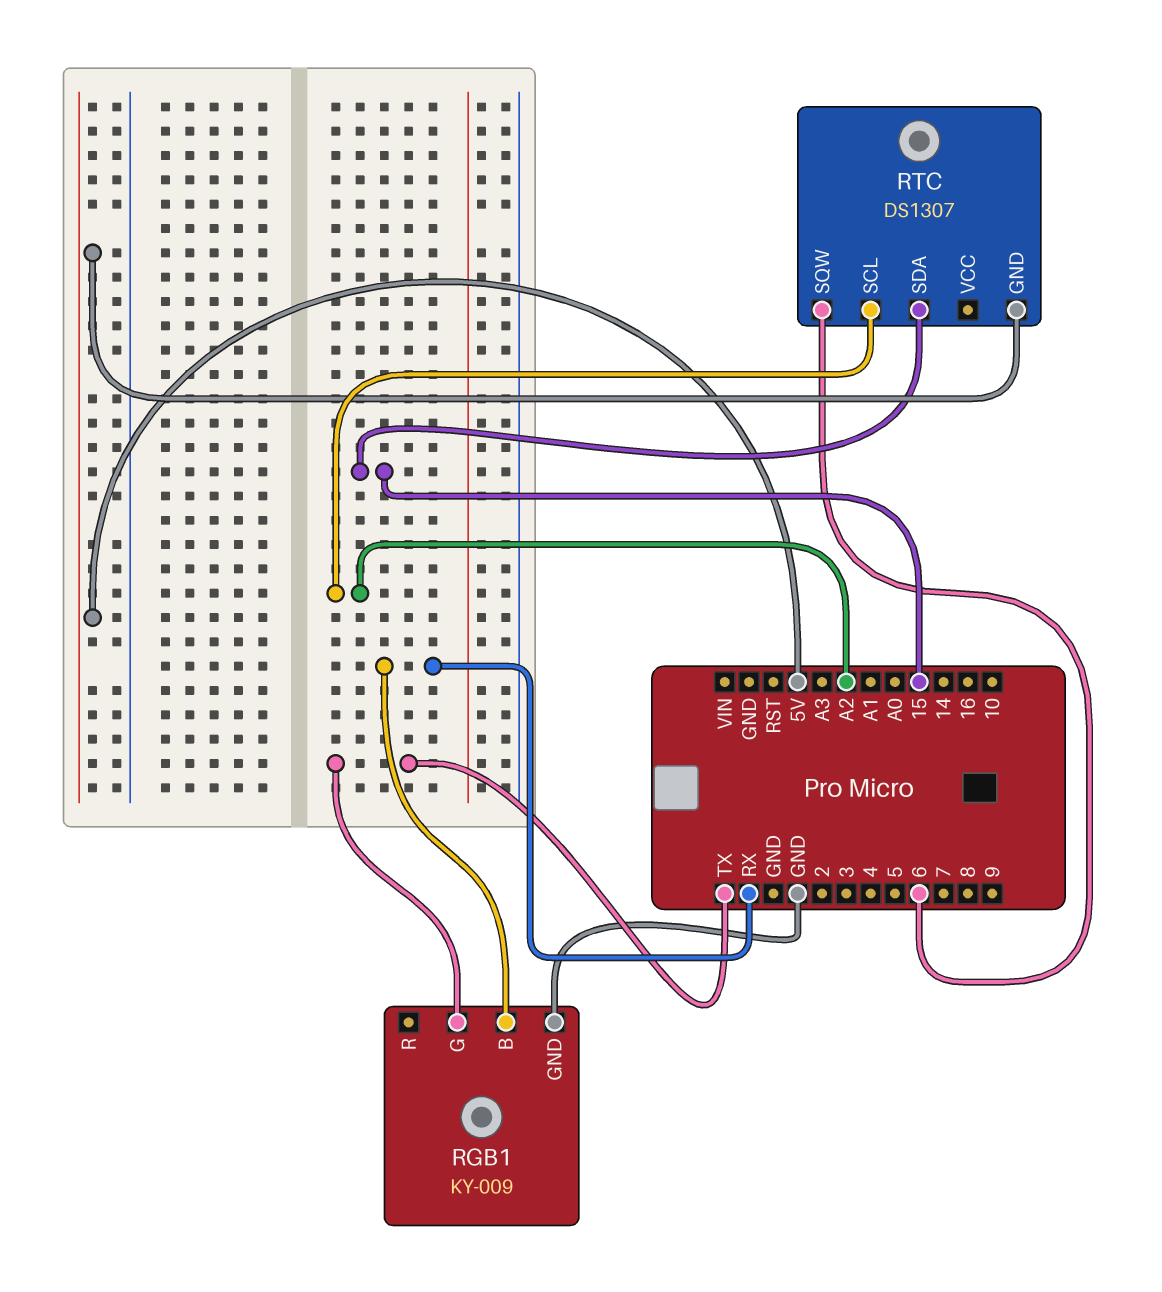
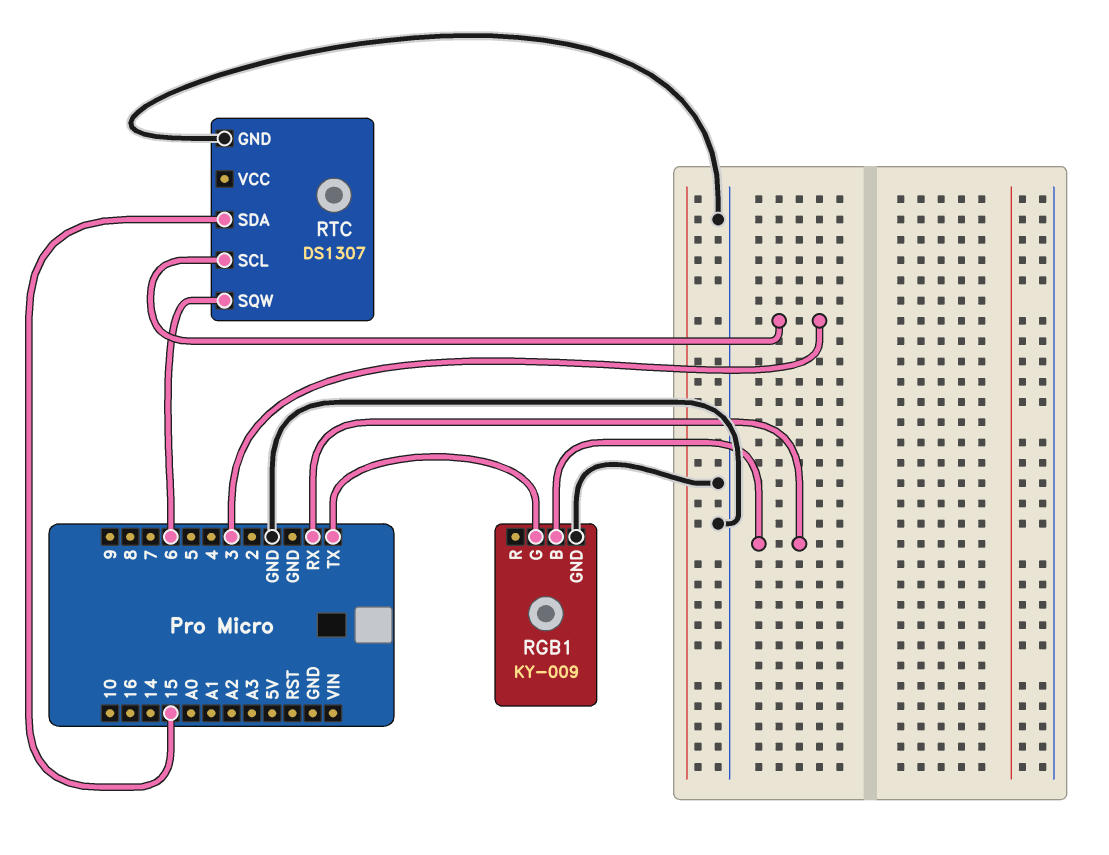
RTC pin GND: 5V -> GND
RTC pin SCL: A2 -> 3

